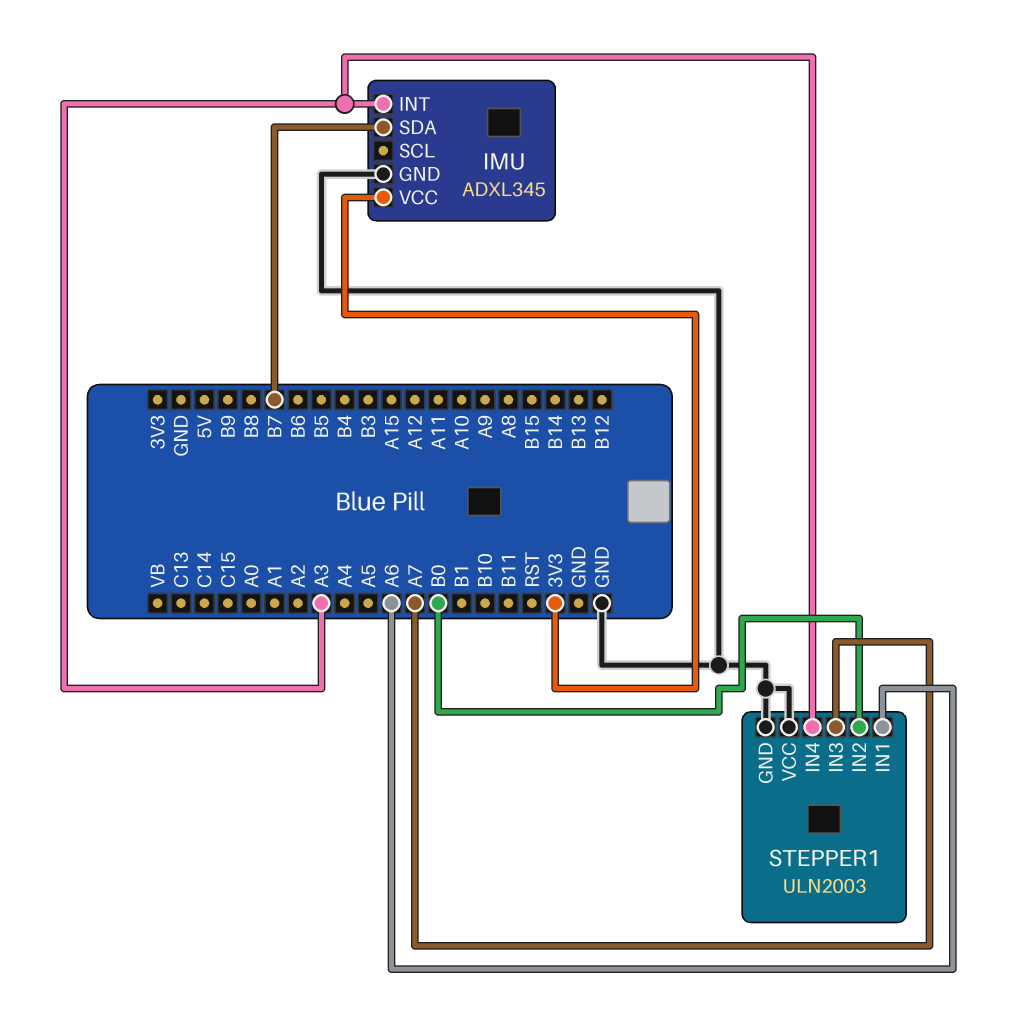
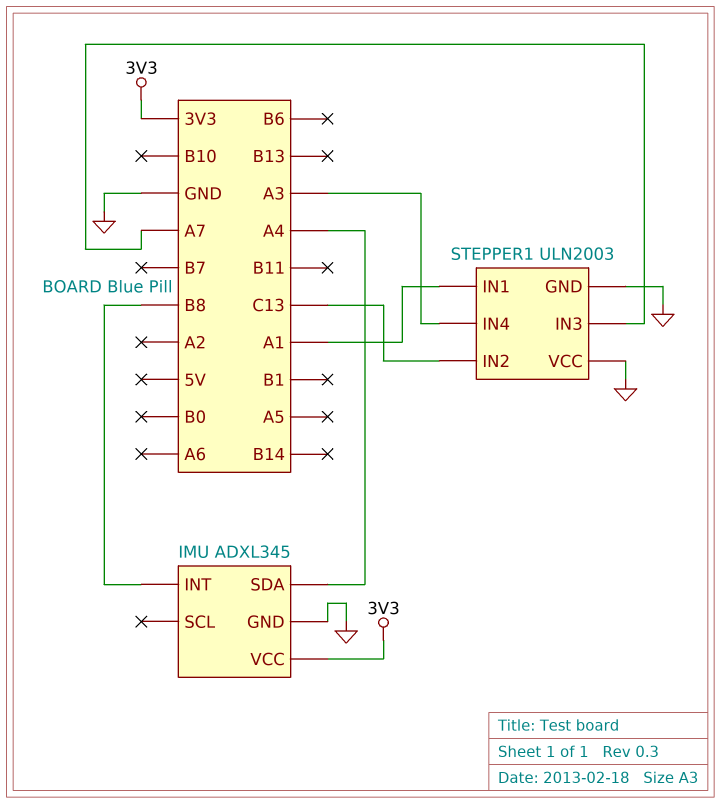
IMU pin INT: A3 -> B8
IMU pin SDA: B7 -> A4
STEPPER1 pin IN1: A6 -> A1
STEPPER1 pin IN2: B0 -> C13

